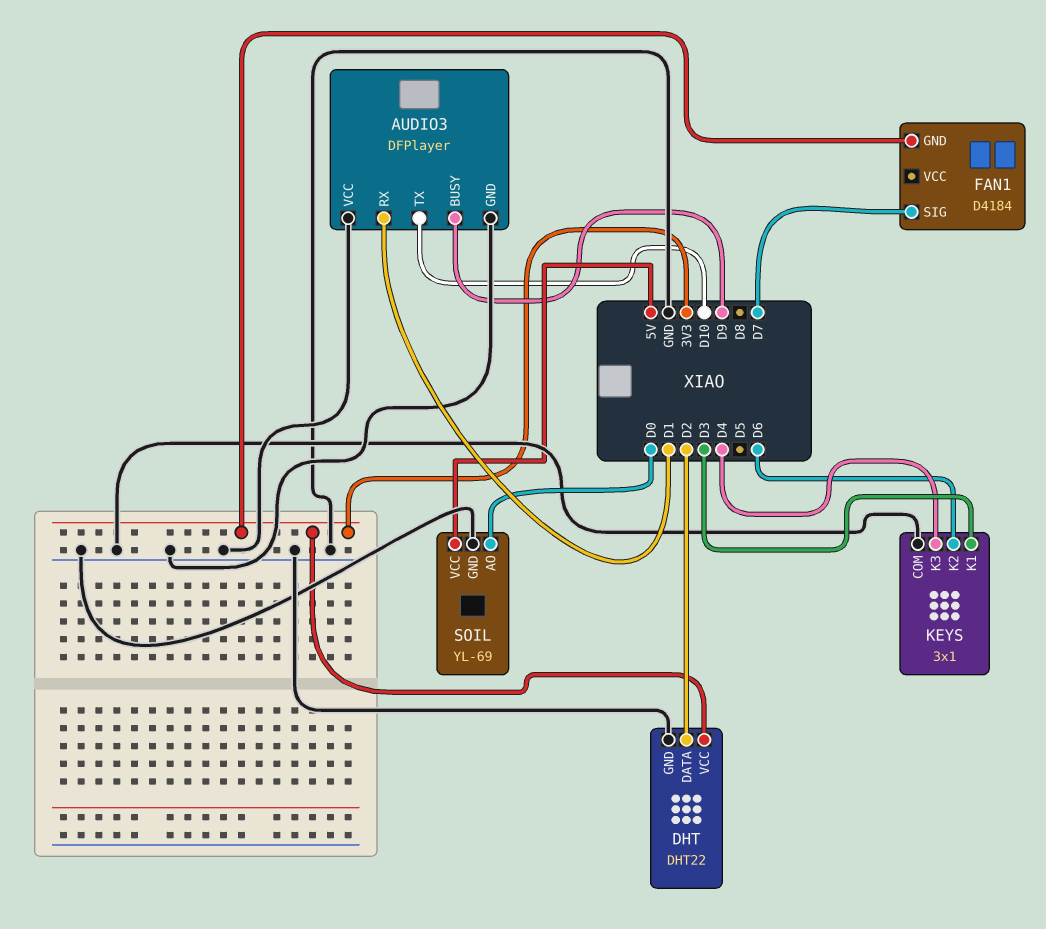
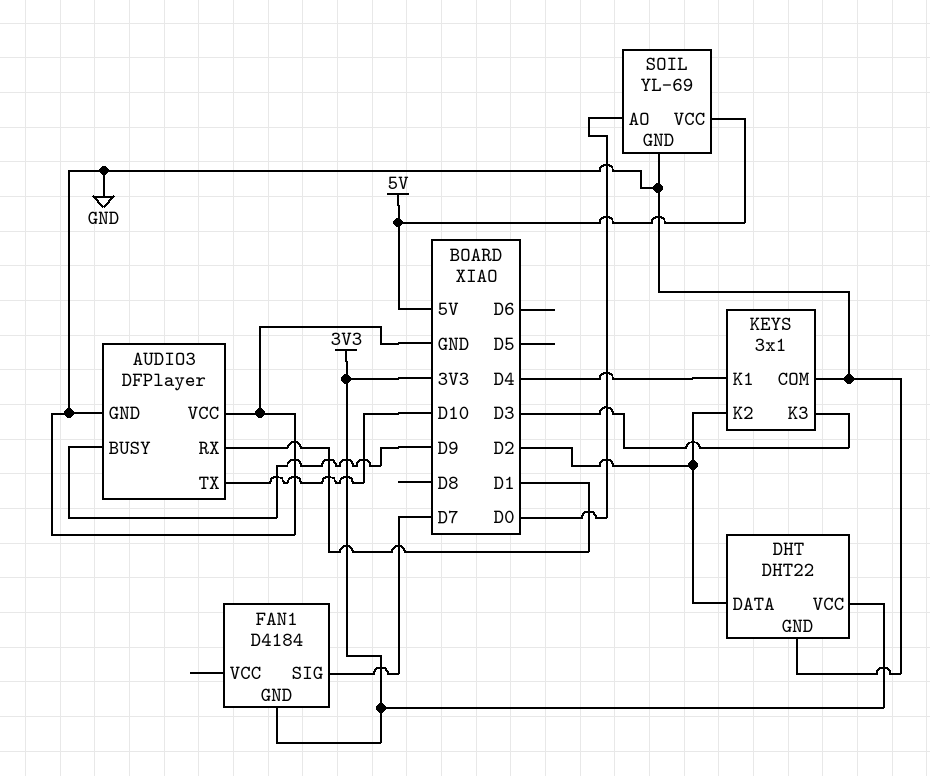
KEYS pin K1: D3 -> D4
KEYS pin K2: D6 -> D2
KEYS pin K3: D4 -> D3

